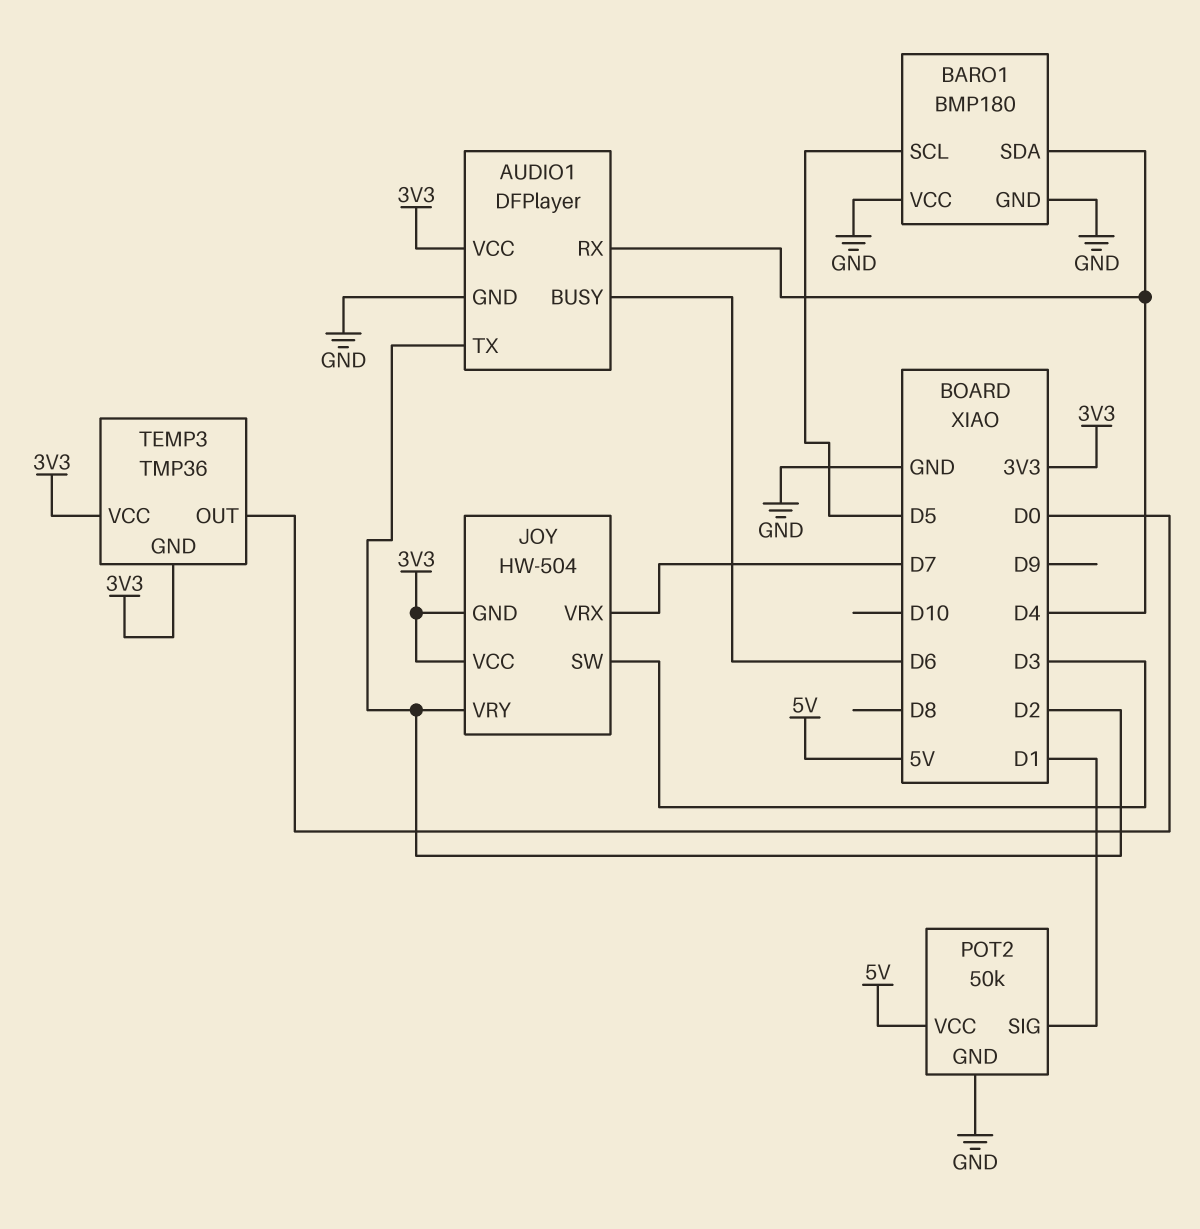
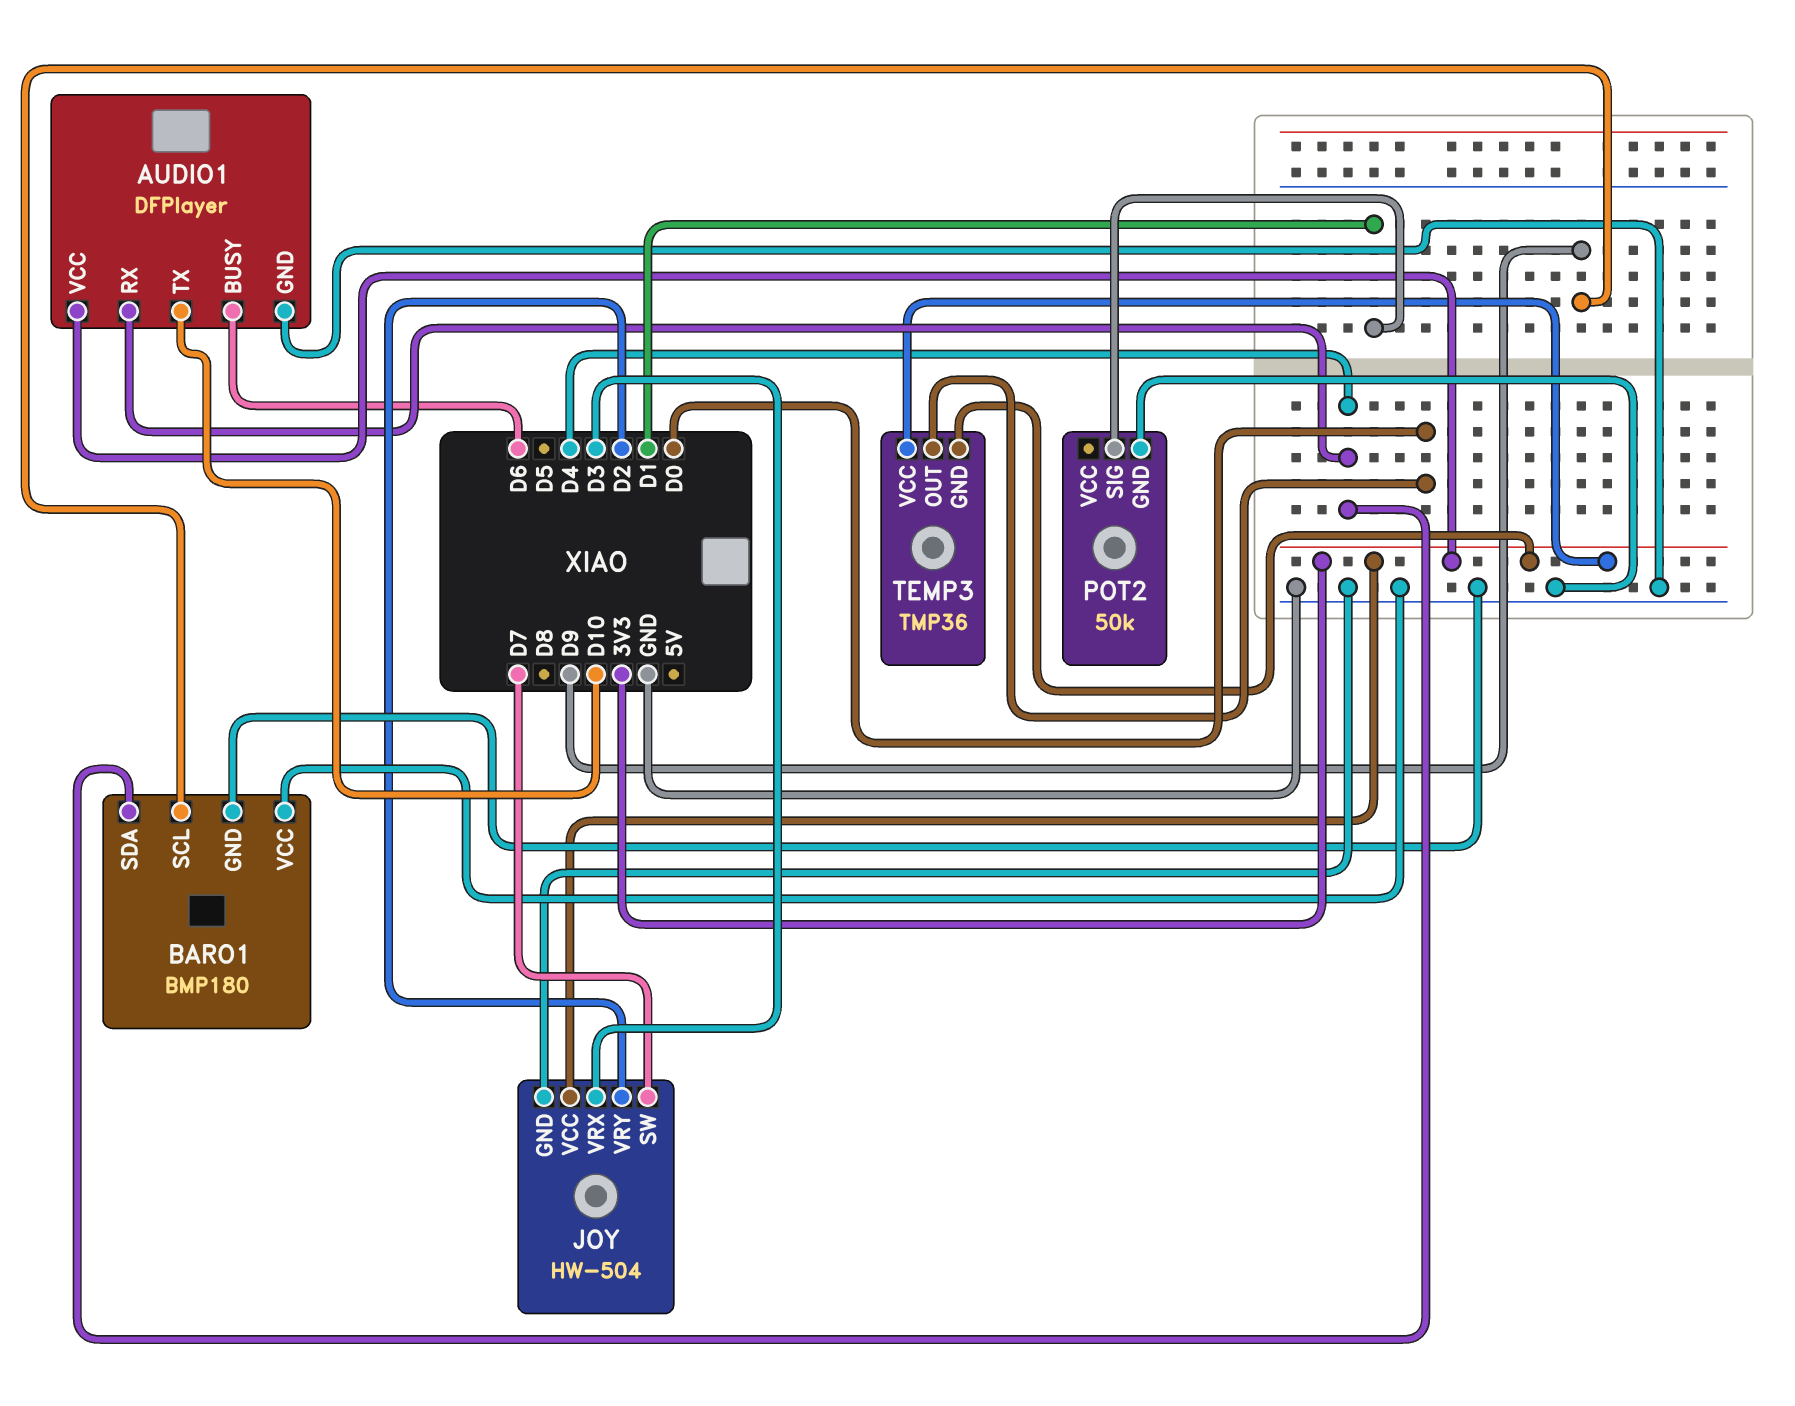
AUDIO1 pin TX: D2 -> D10
BARO1 pin SCL: D5 -> D9
JOY pin GND: 3V3 -> GND
JOY pin SW: D3 -> D7
JOY pin VRX: D7 -> D3
POT2 pin VCC: 5V -> none

